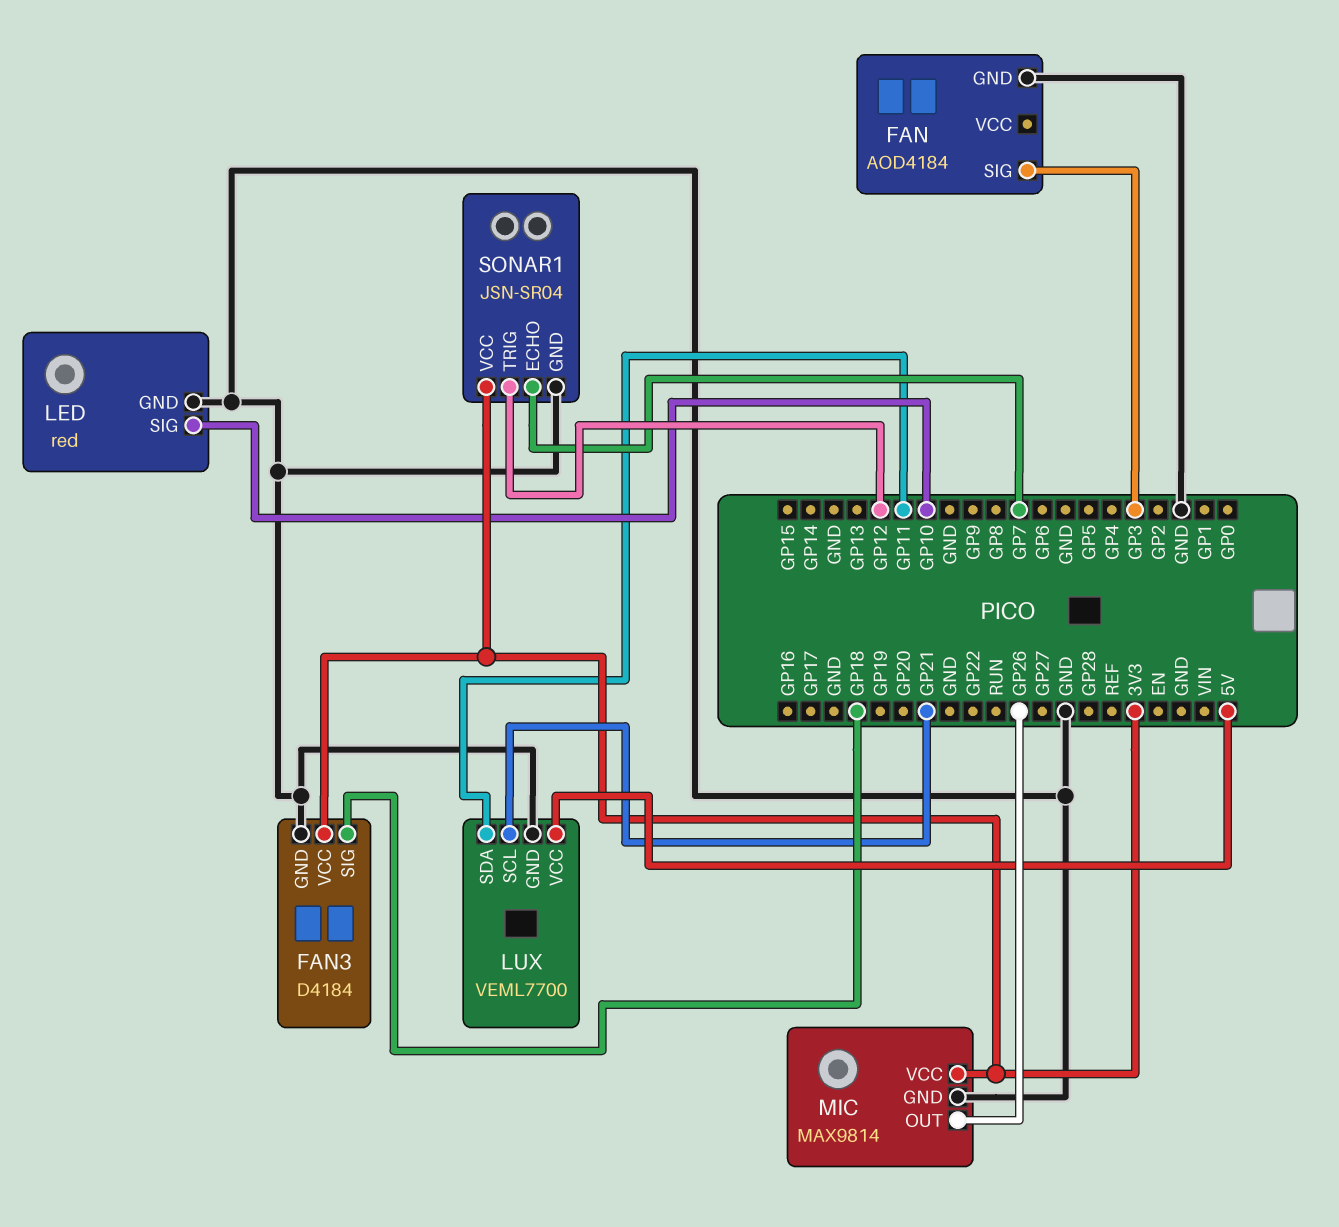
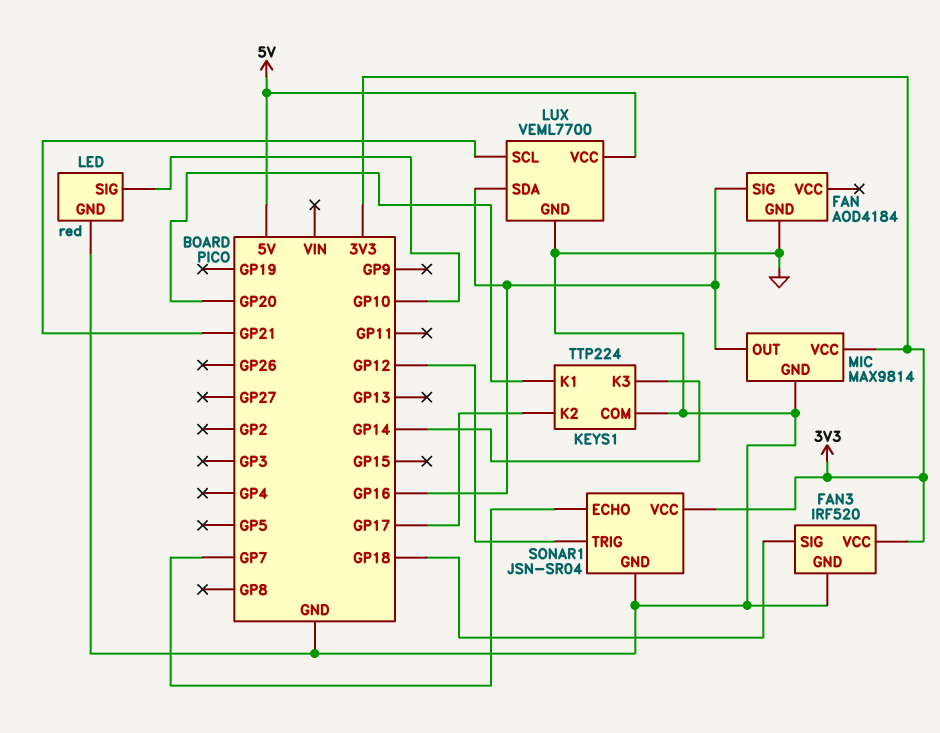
FAN pin SIG: GP3 -> GP16
FAN3: D4184 -> IRF520
KEYS1: none -> TTP224
KEYS1 pin COM: none -> GND
KEYS1 pin K1: none -> GP20
KEYS1 pin K2: none -> GP17
KEYS1 pin K3: none -> GP14
LUX pin SDA: GP11 -> GP16
MIC pin OUT: GP26 -> GP16

